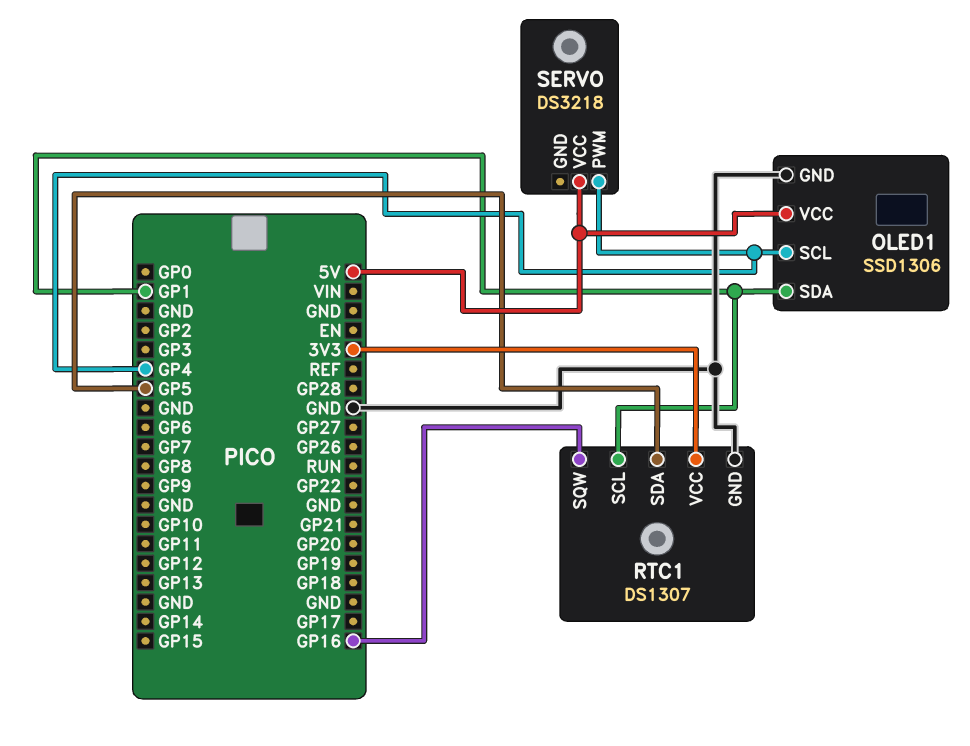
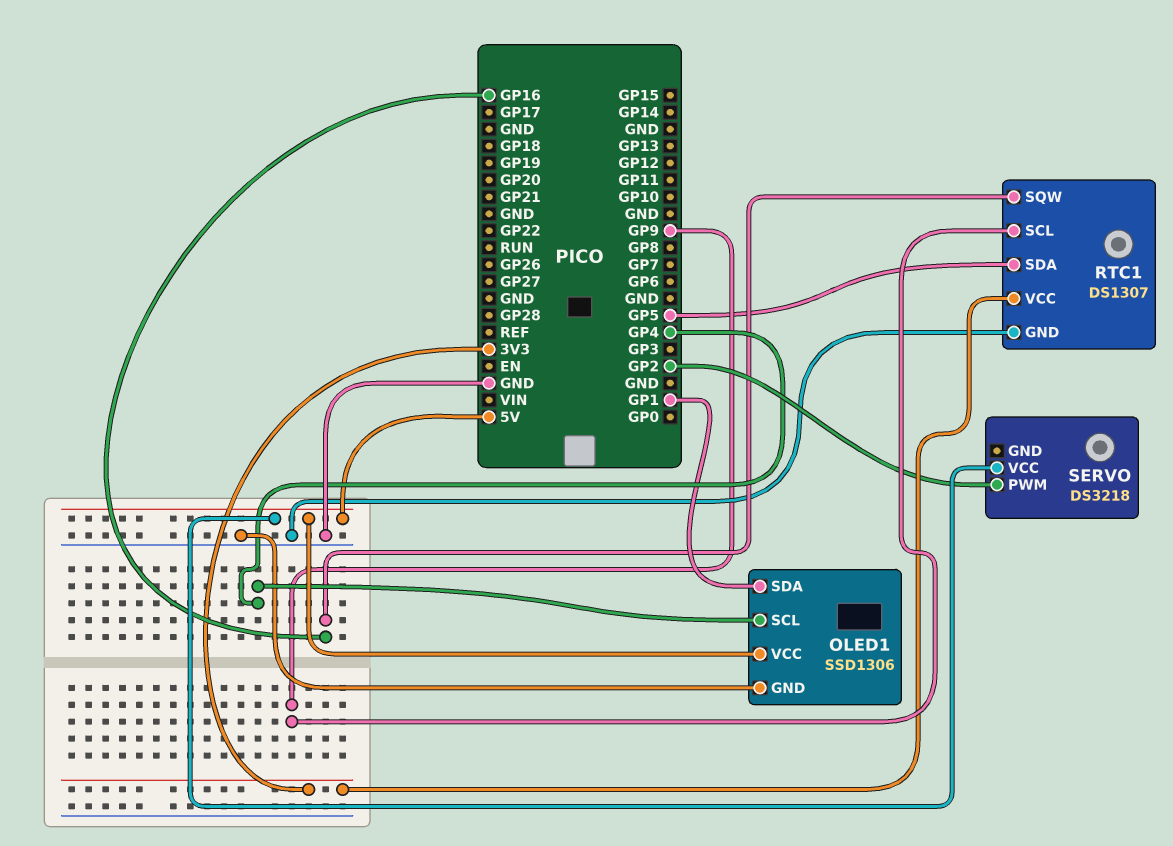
RTC1 pin SCL: GP1 -> GP9
SERVO pin PWM: GP4 -> GP2

